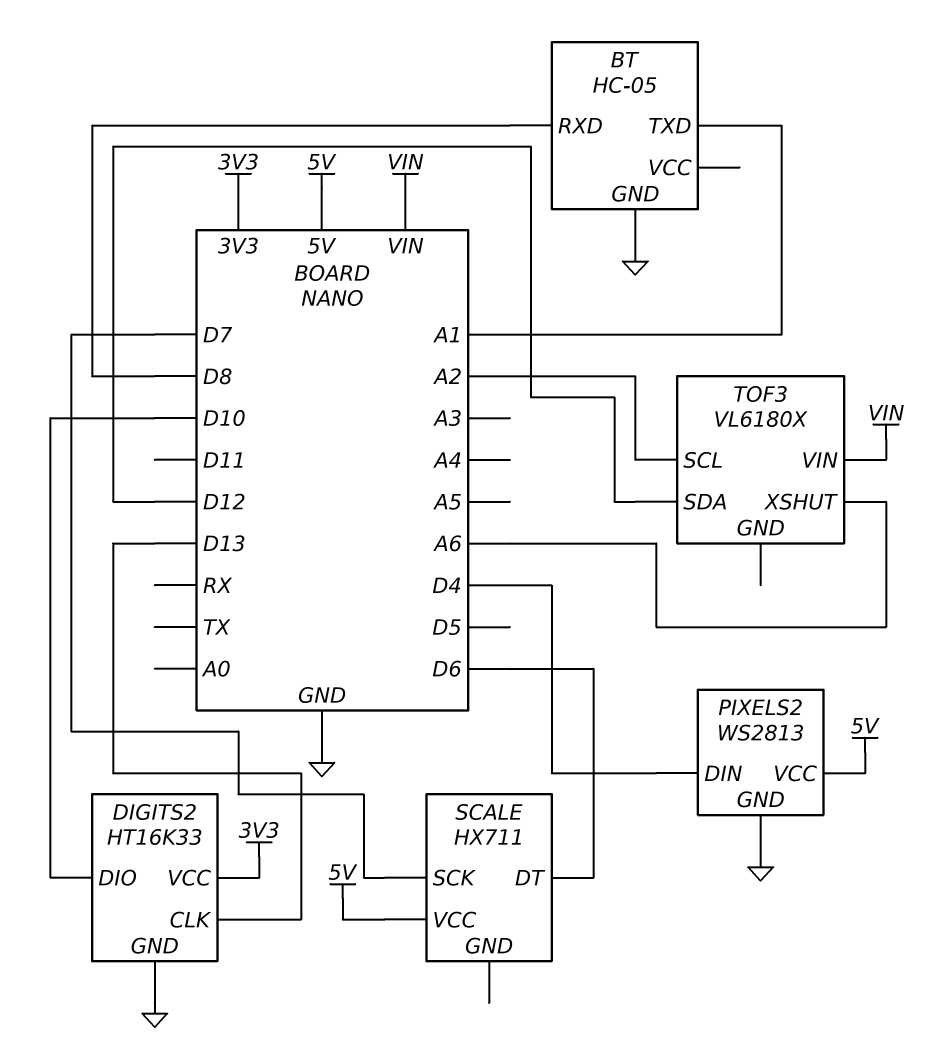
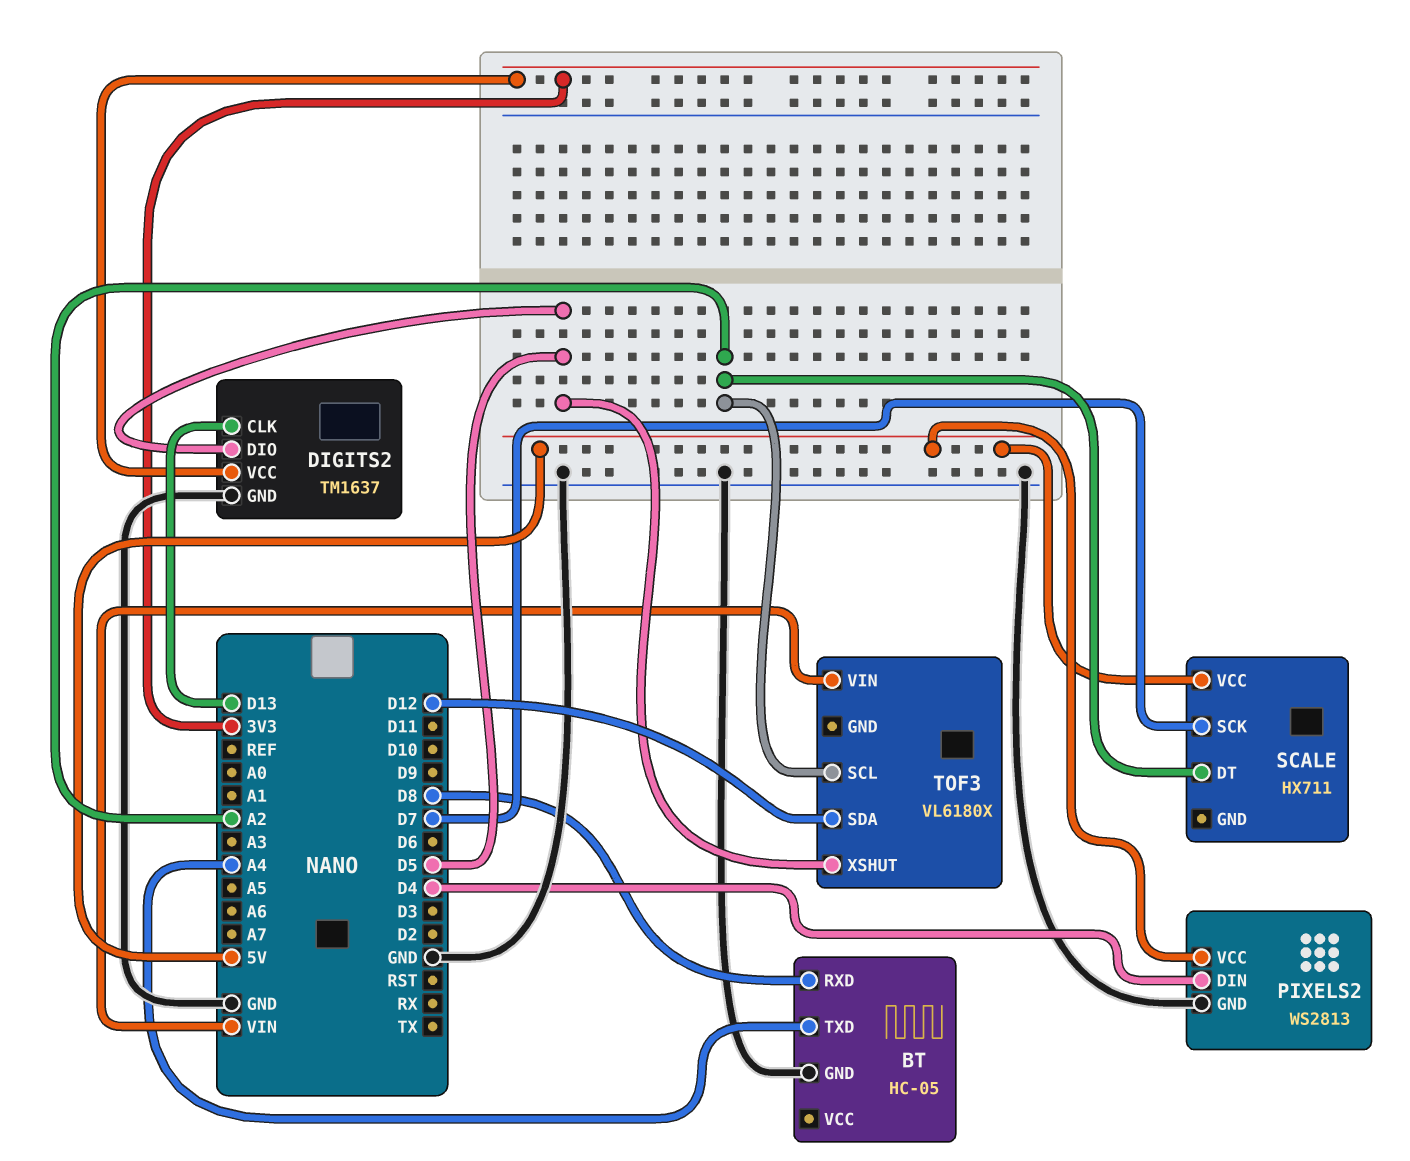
BT pin TXD: A1 -> A4
DIGITS2: HT16K33 -> TM1637
DIGITS2 pin DIO: D10 -> D5
SCALE pin DT: D6 -> A2
TOF3 pin XSHUT: A6 -> D5

